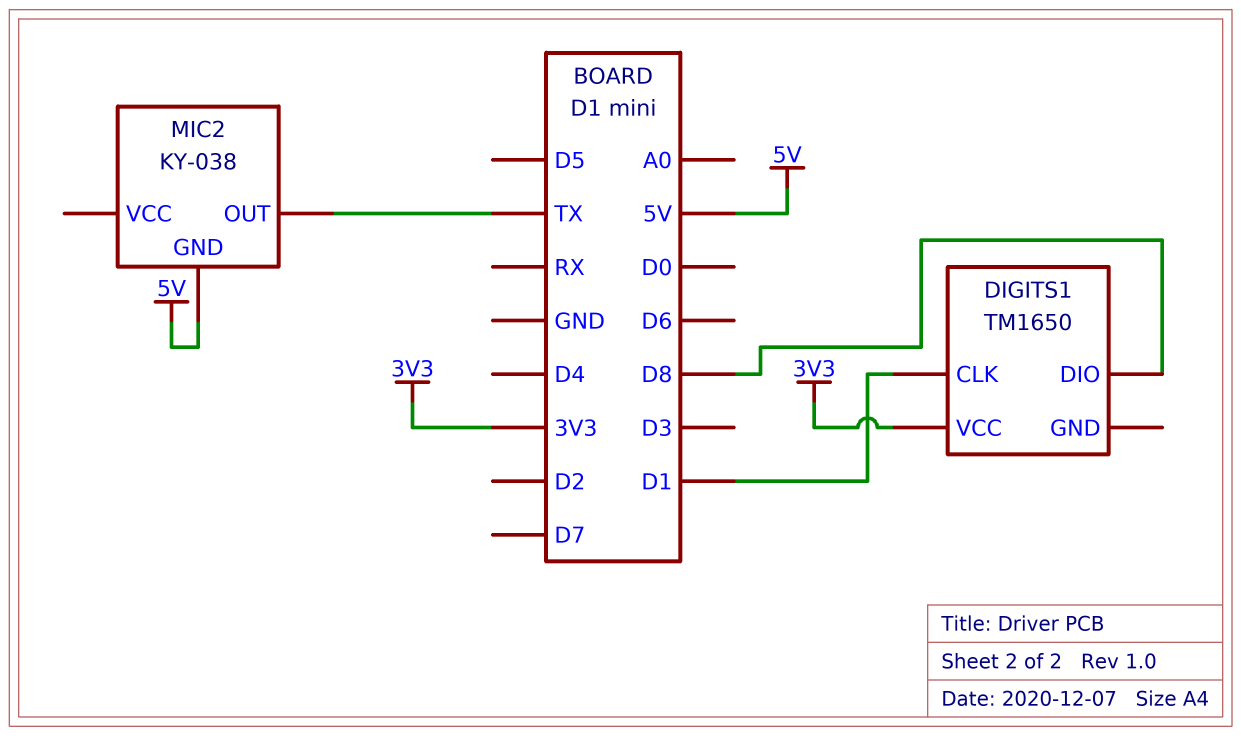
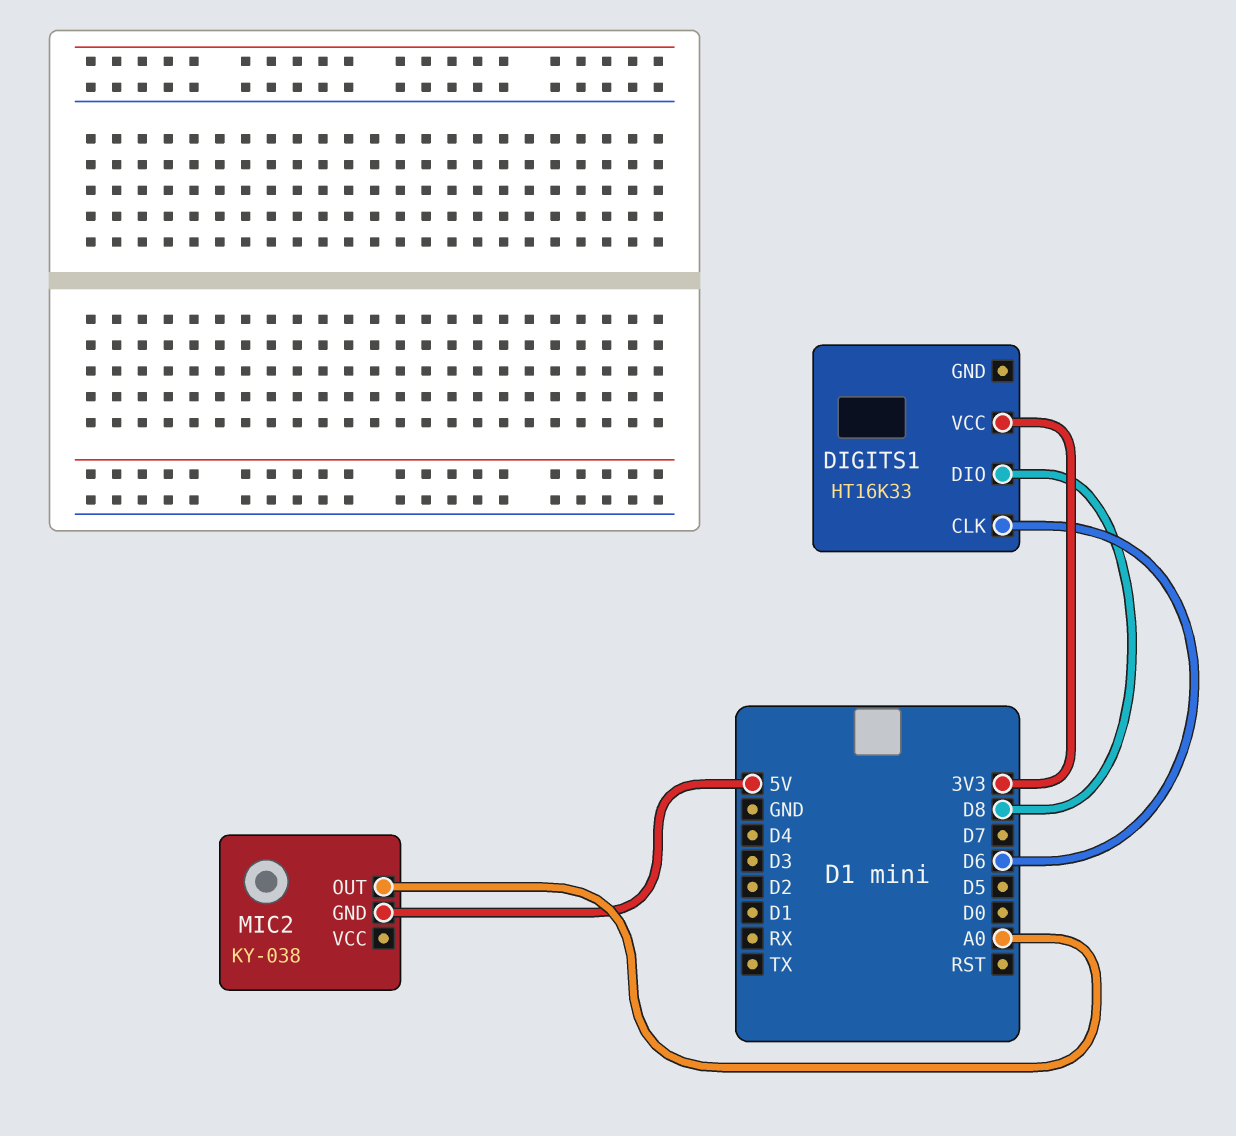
DIGITS1: TM1650 -> HT16K33
DIGITS1 pin CLK: D1 -> D6
MIC2 pin OUT: TX -> A0

